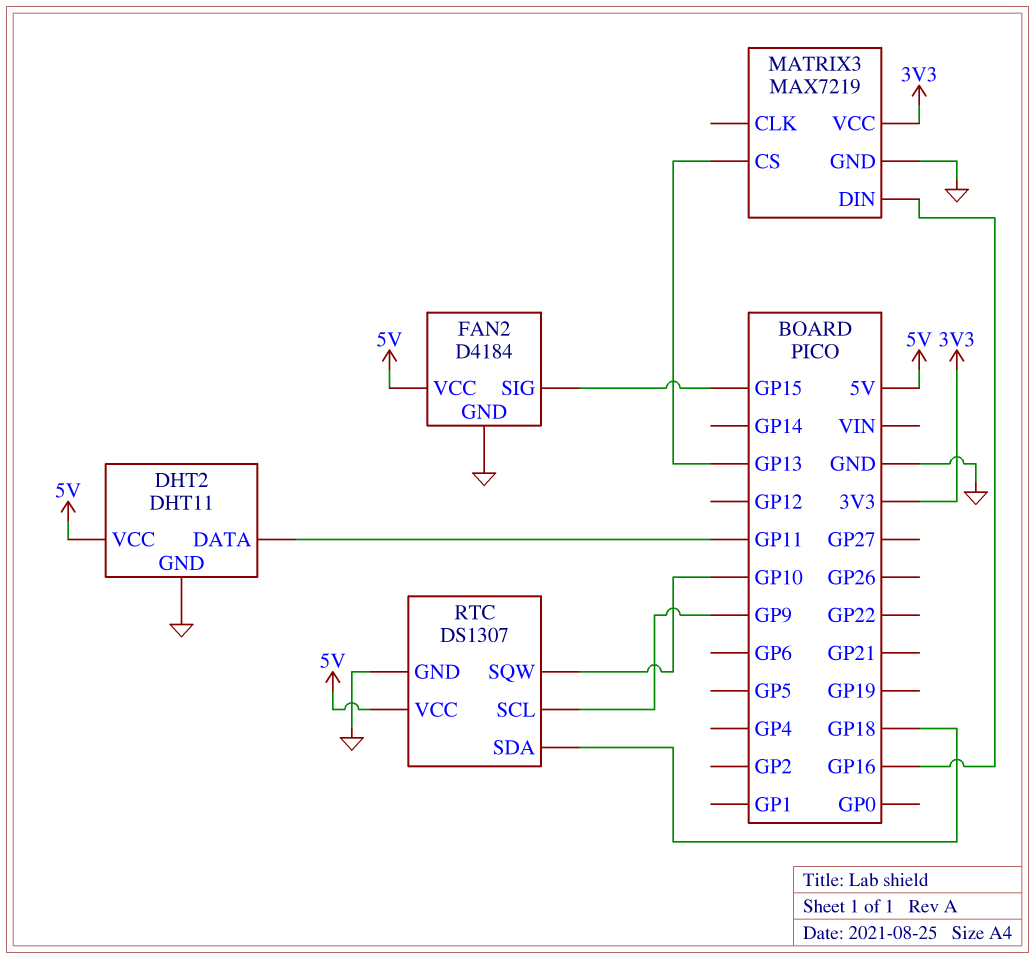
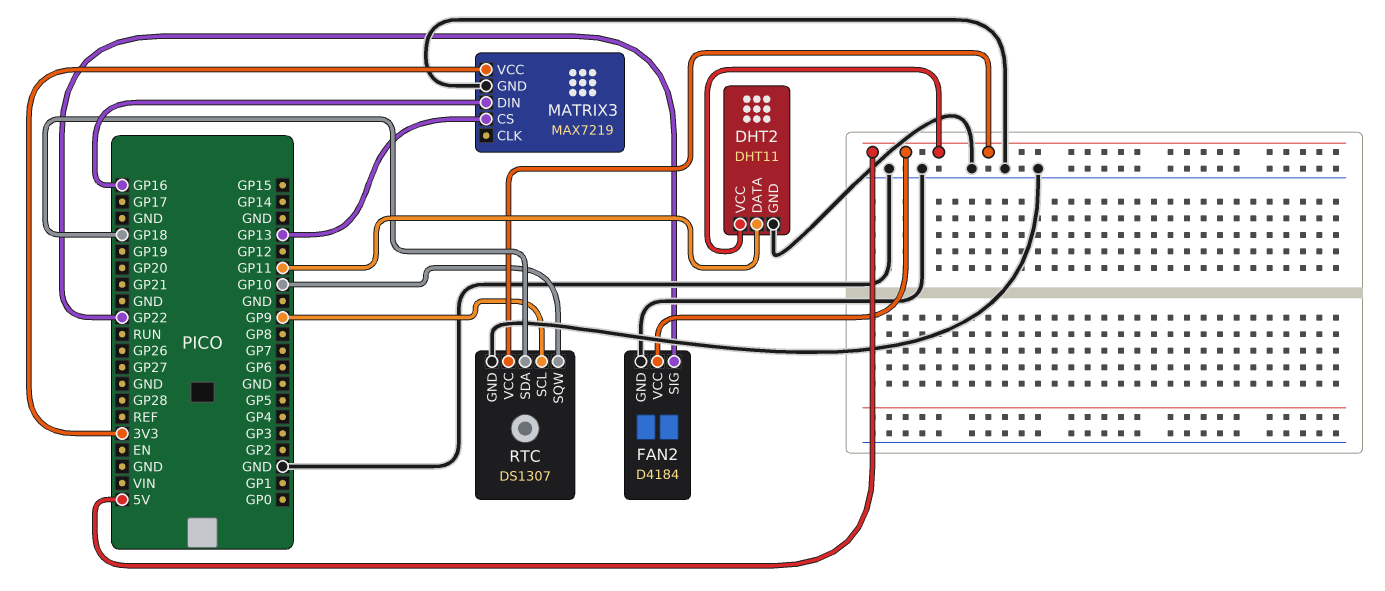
FAN2 pin SIG: GP15 -> GP22

